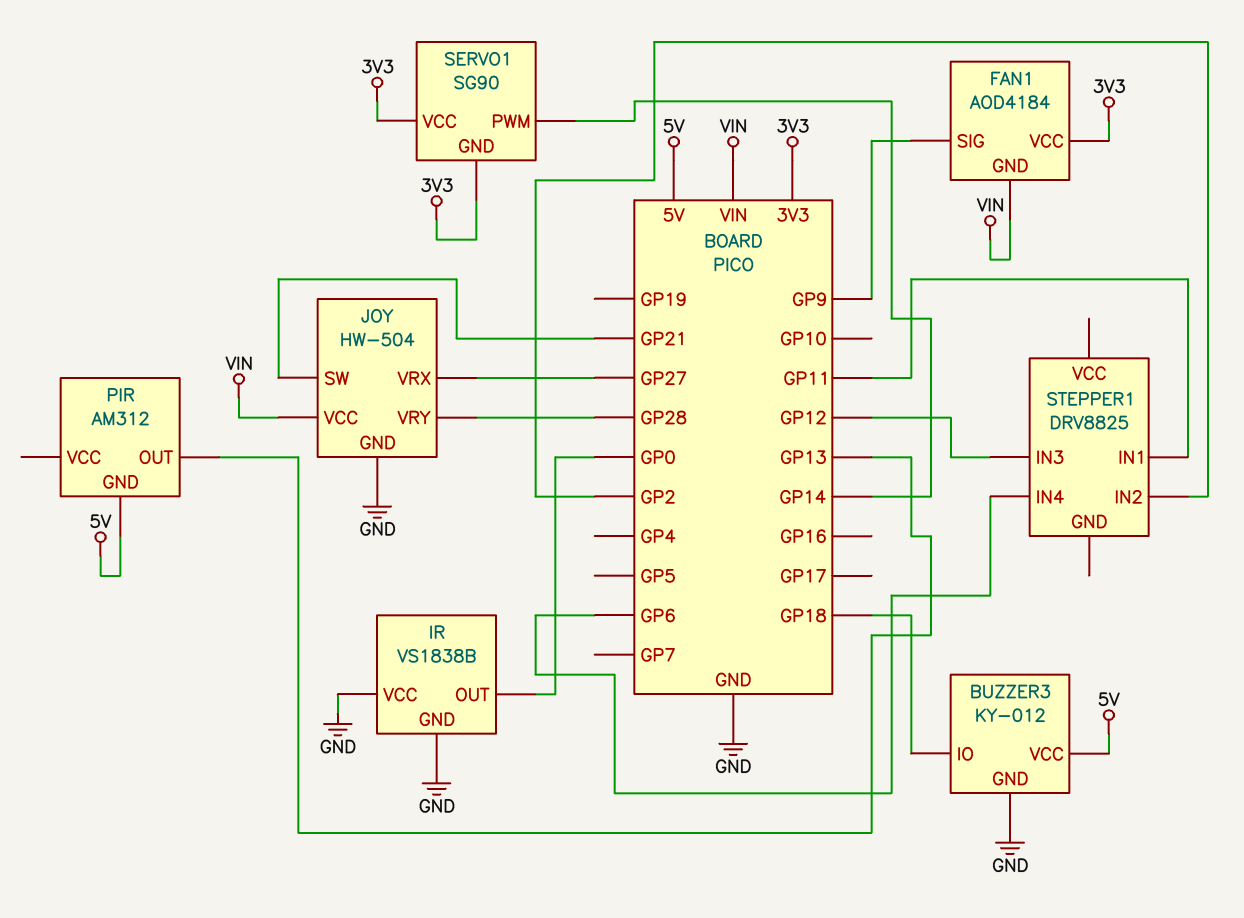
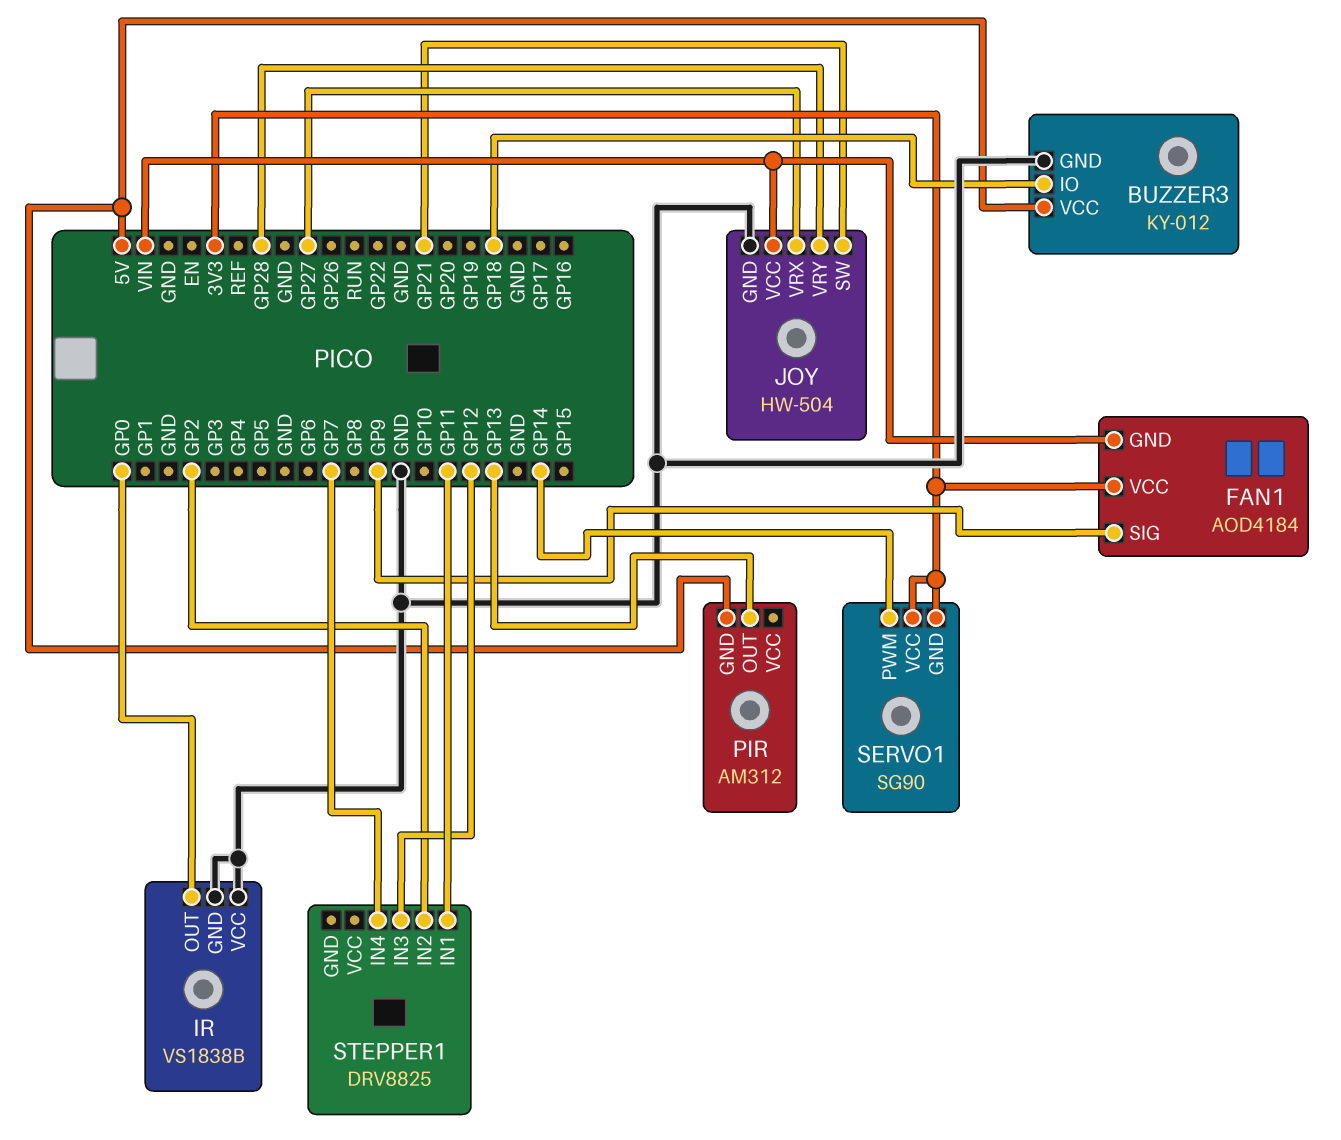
STEPPER1 pin IN4: GP6 -> GP7

